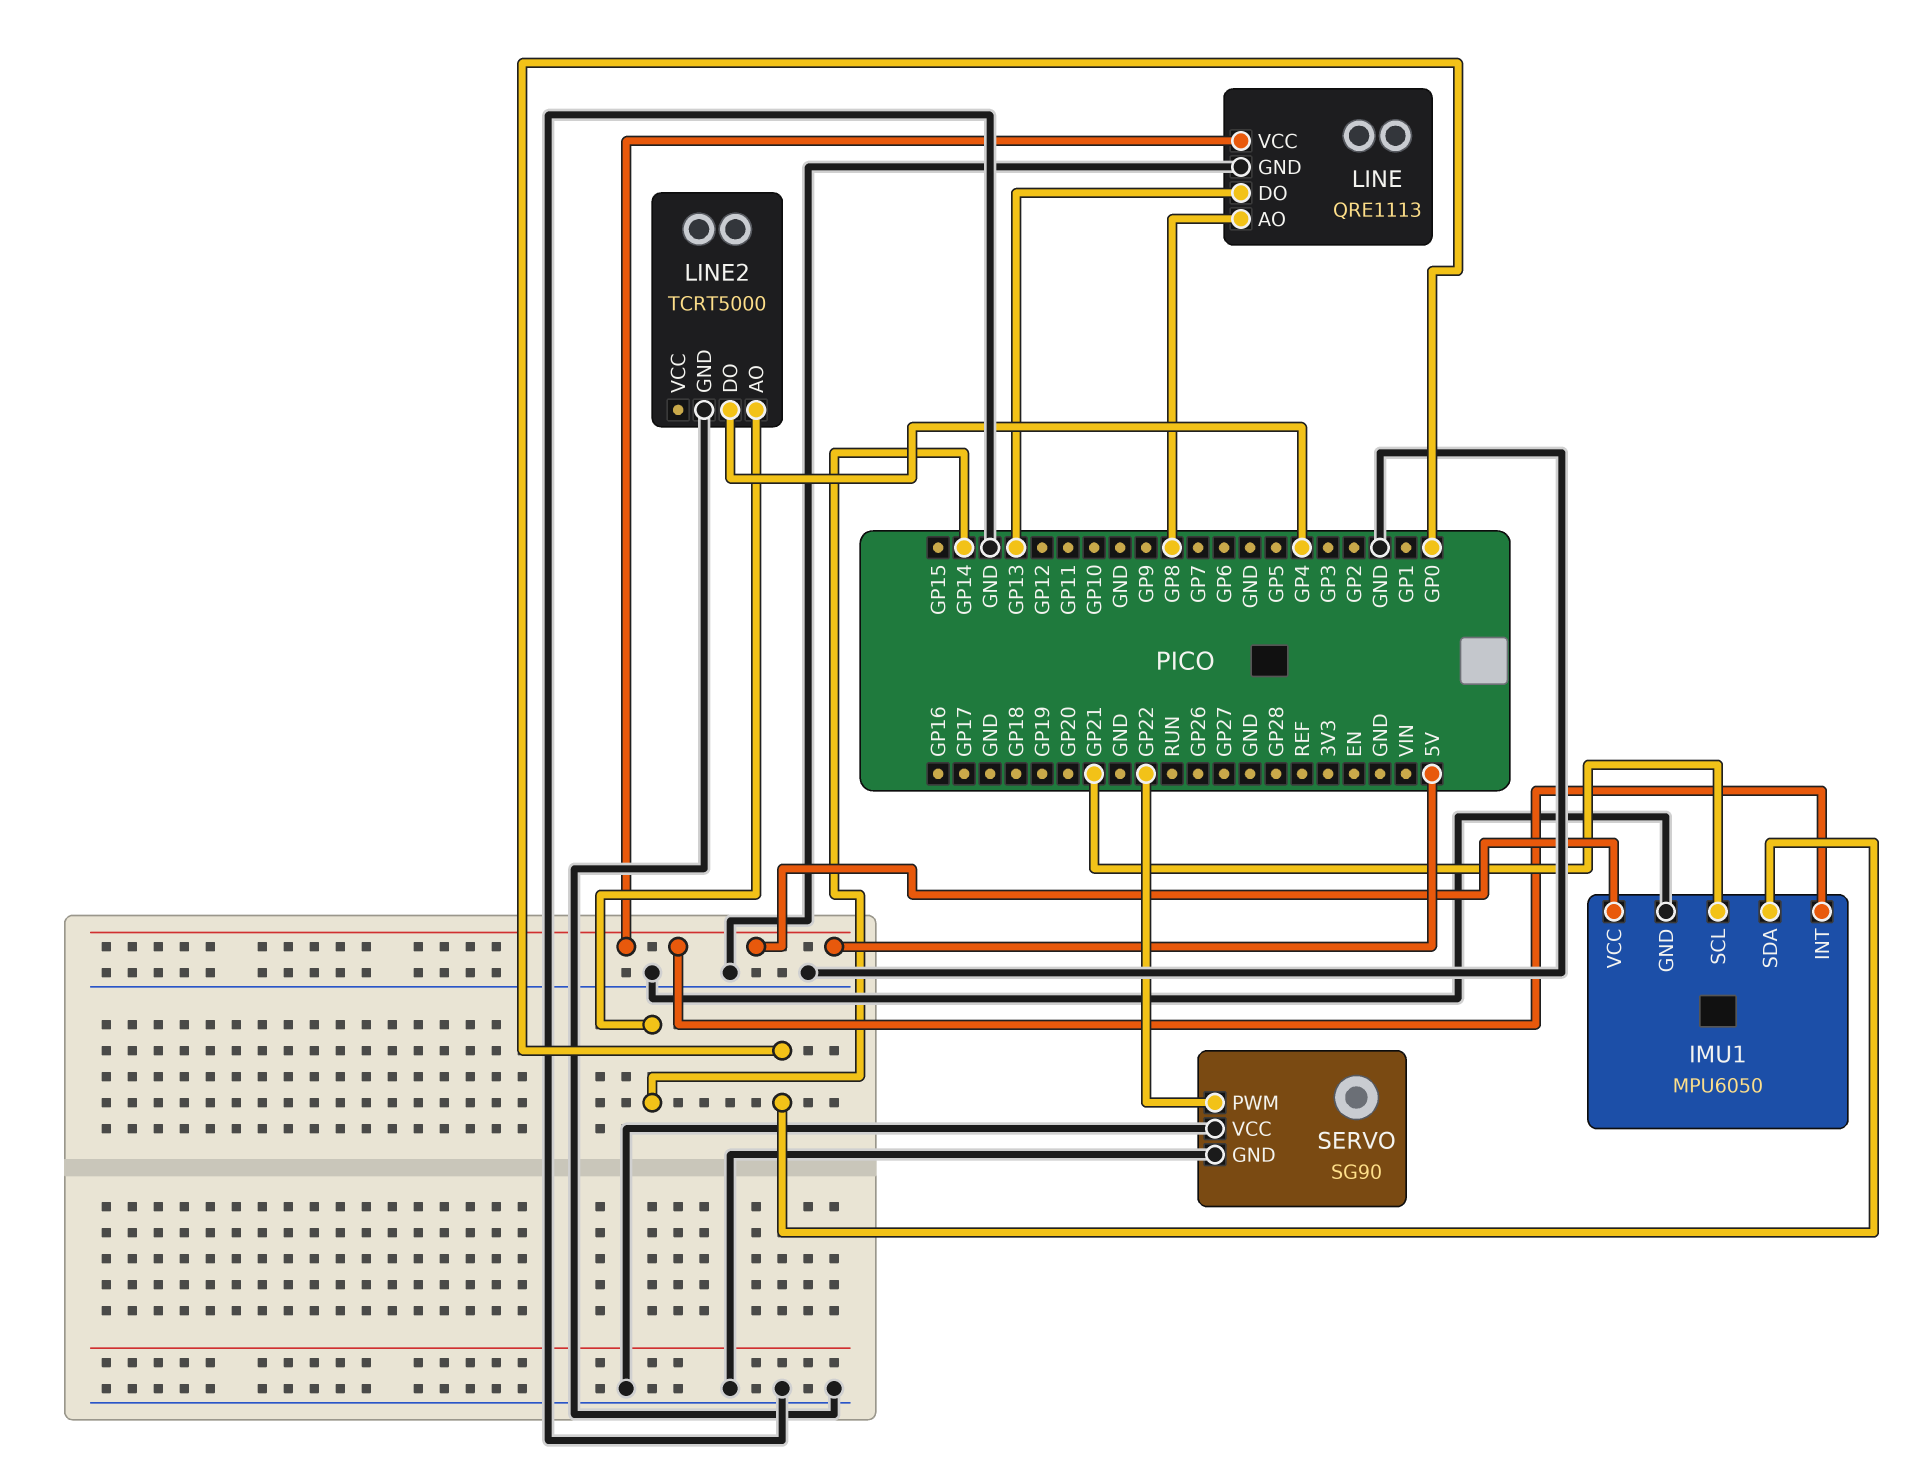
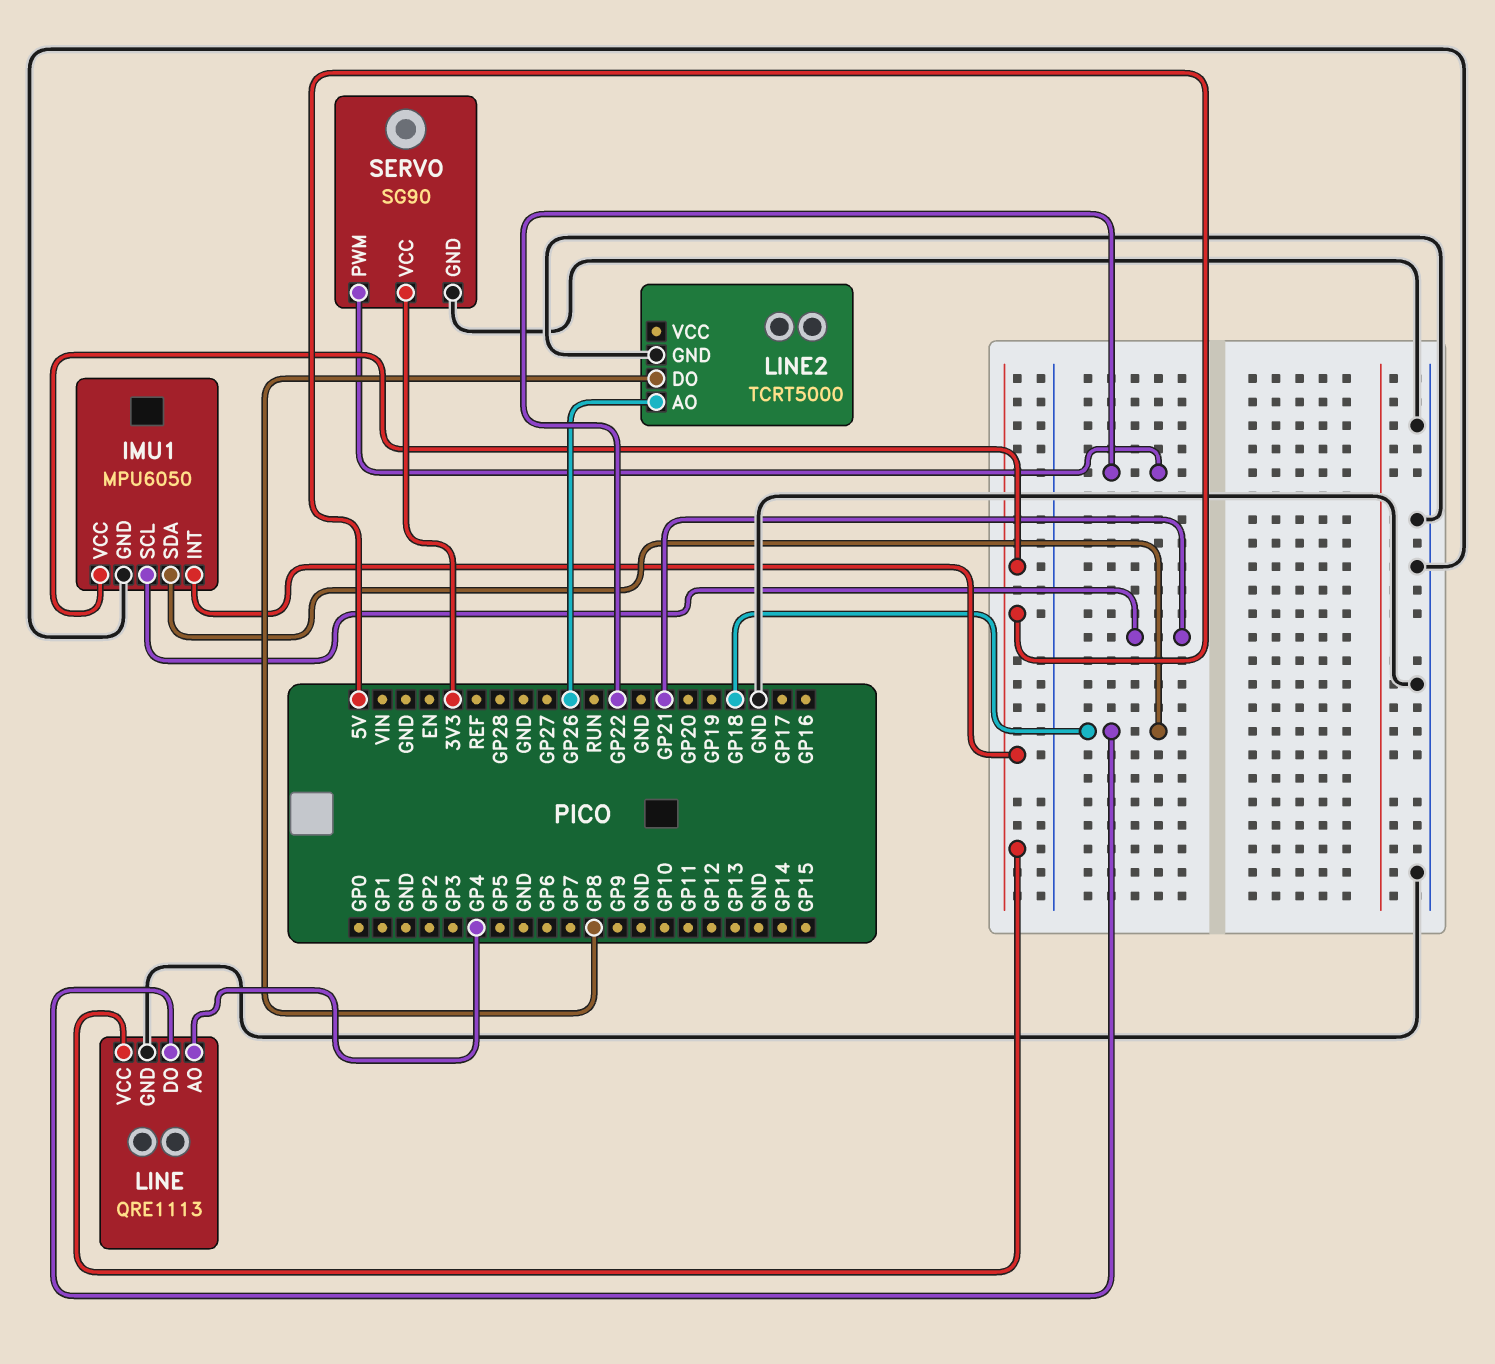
IMU1 pin SDA: GP0 -> GP18
LINE pin AO: GP8 -> GP4
LINE pin DO: GP13 -> GP18
LINE2 pin AO: GP14 -> GP26
LINE2 pin DO: GP4 -> GP8
SERVO pin VCC: GND -> 3V3

